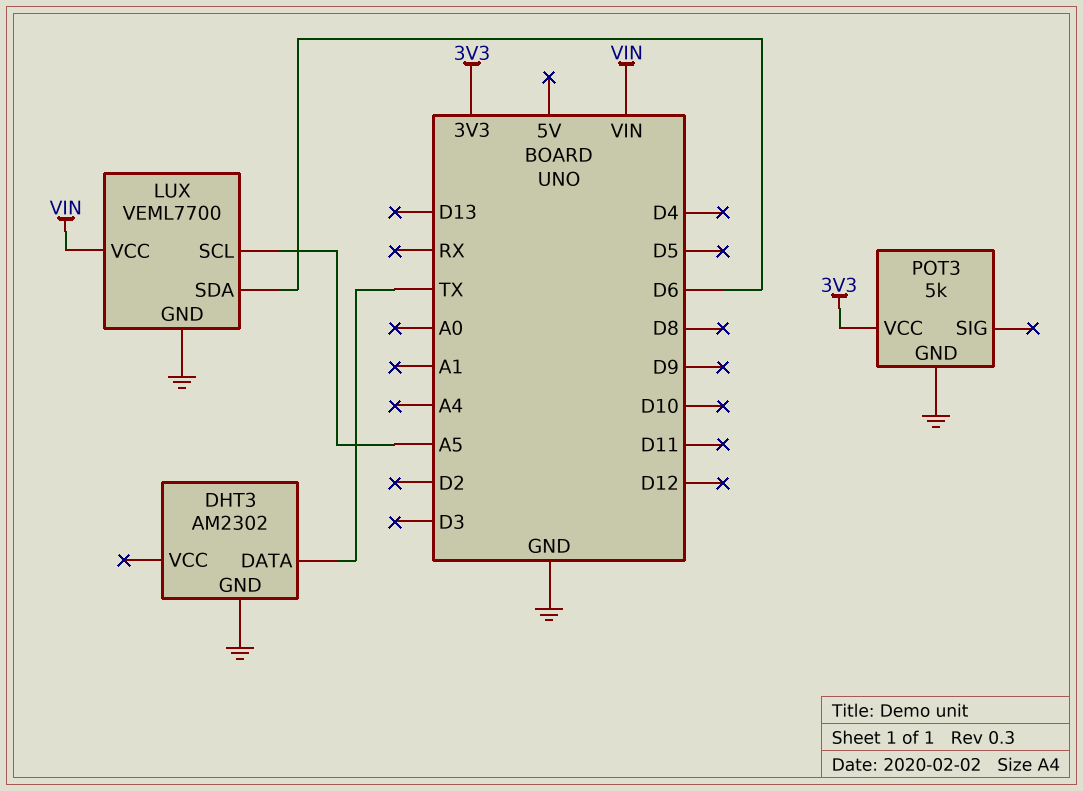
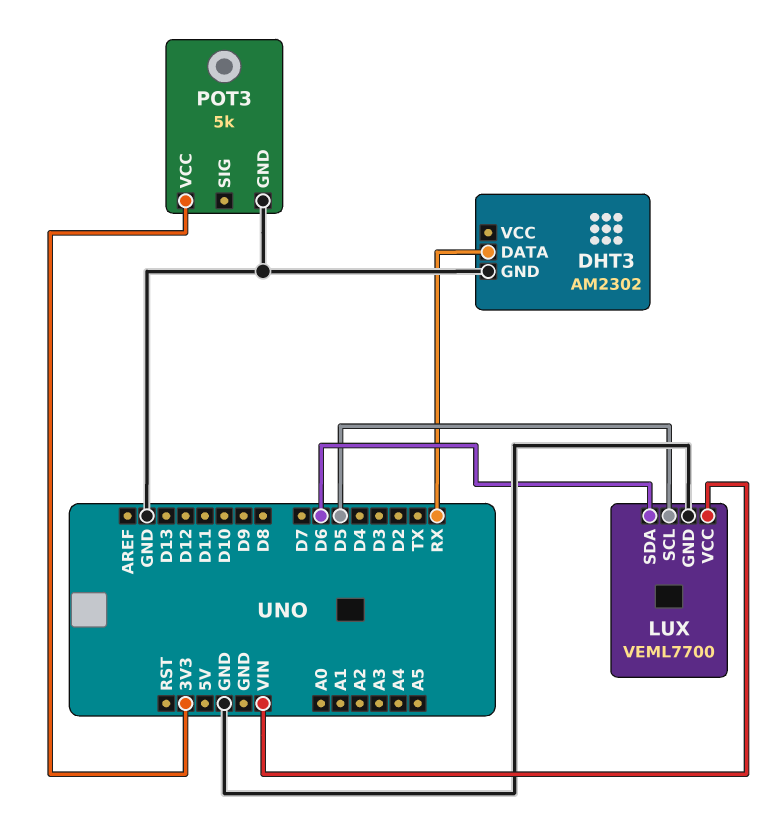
DHT3 pin DATA: TX -> RX
LUX pin SCL: A5 -> D5

